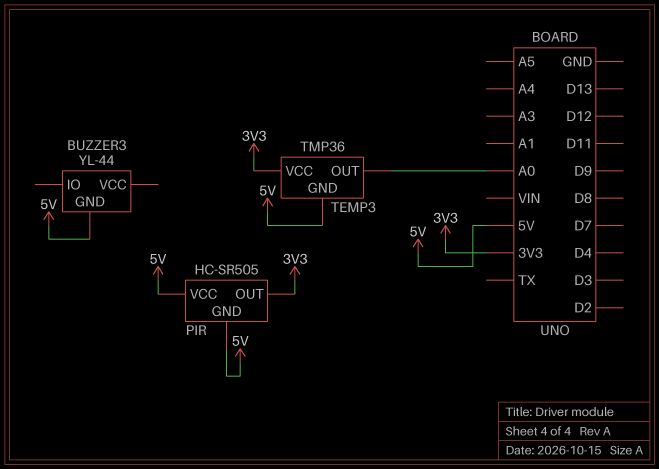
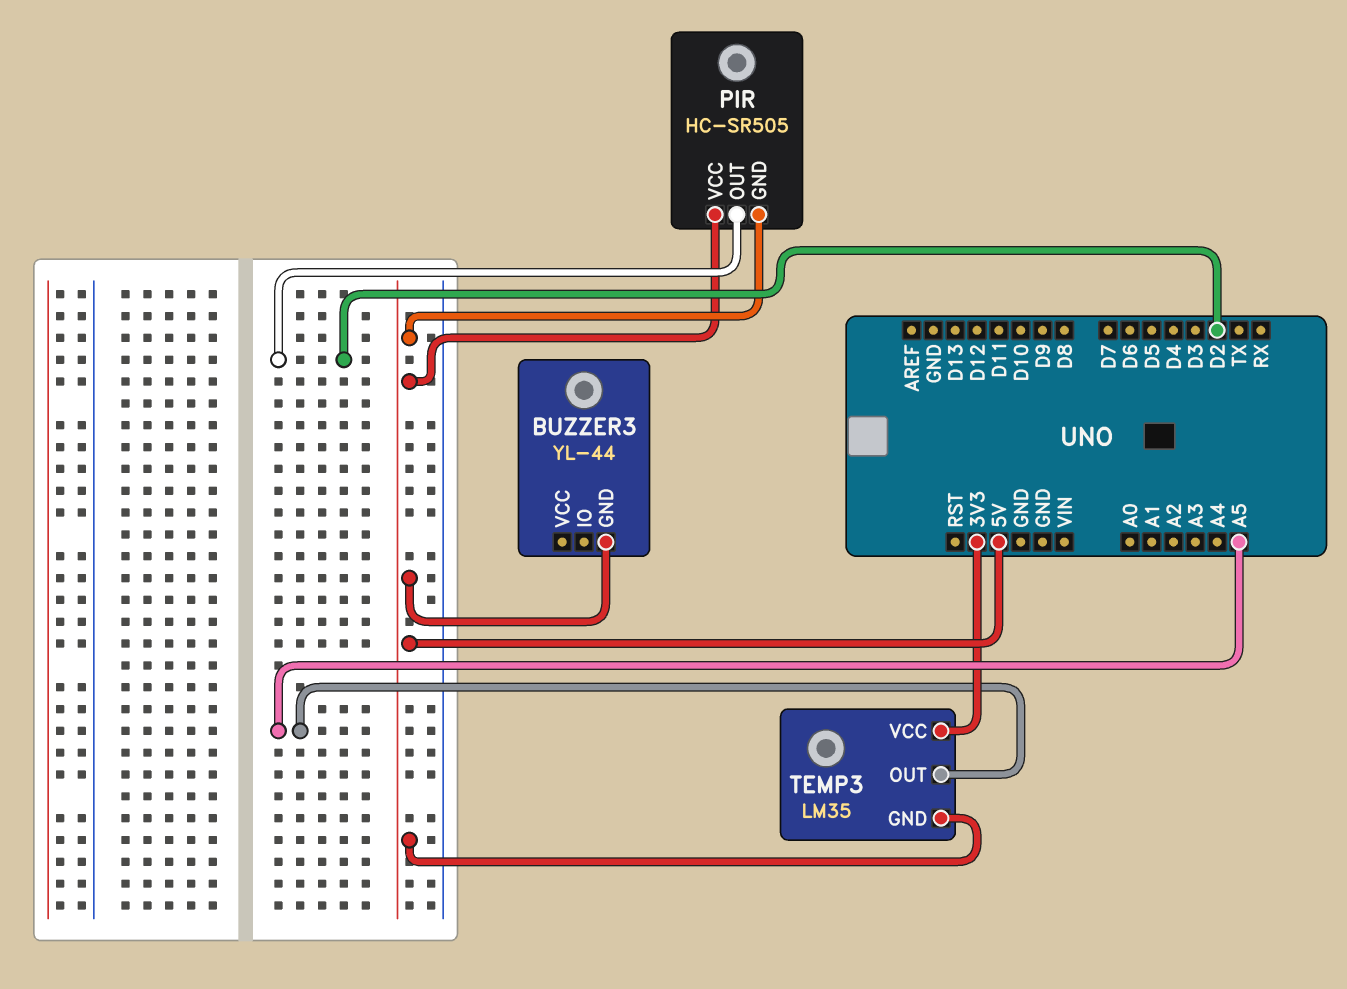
PIR pin OUT: 3V3 -> D2
TEMP3: TMP36 -> LM35
TEMP3 pin OUT: A0 -> A5

